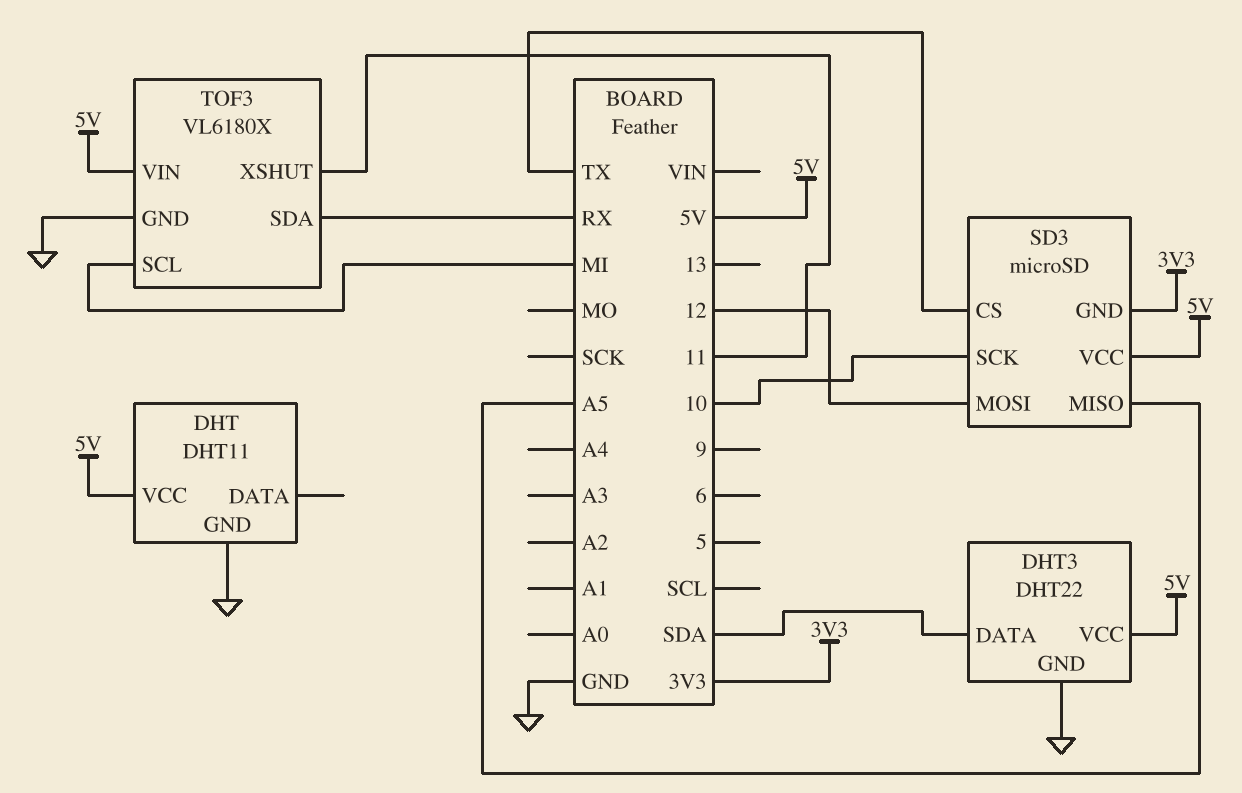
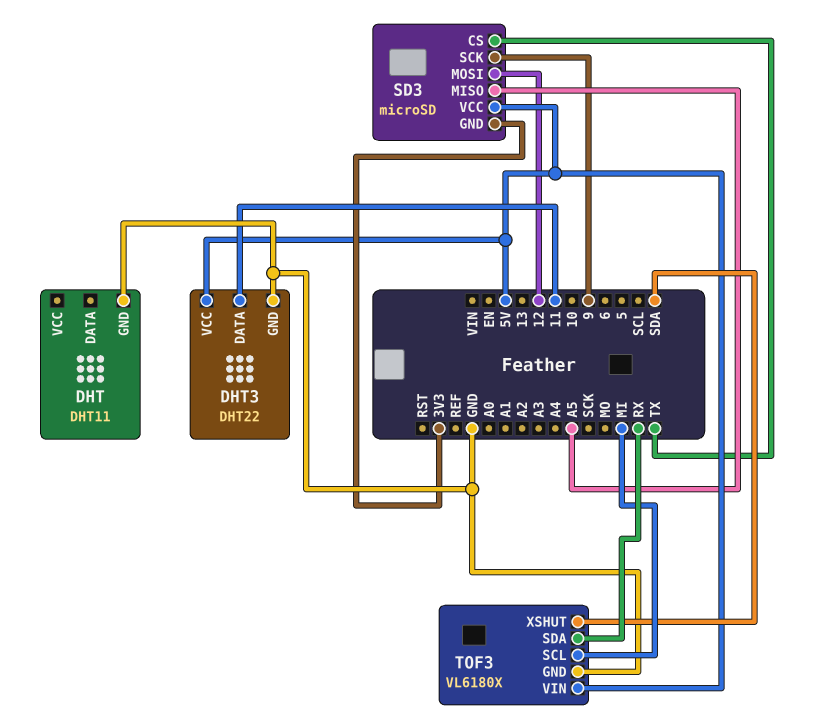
DHT pin VCC: 5V -> none
DHT3 pin DATA: SDA -> 11
SD3 pin SCK: 10 -> 9
TOF3 pin XSHUT: 11 -> SDA

